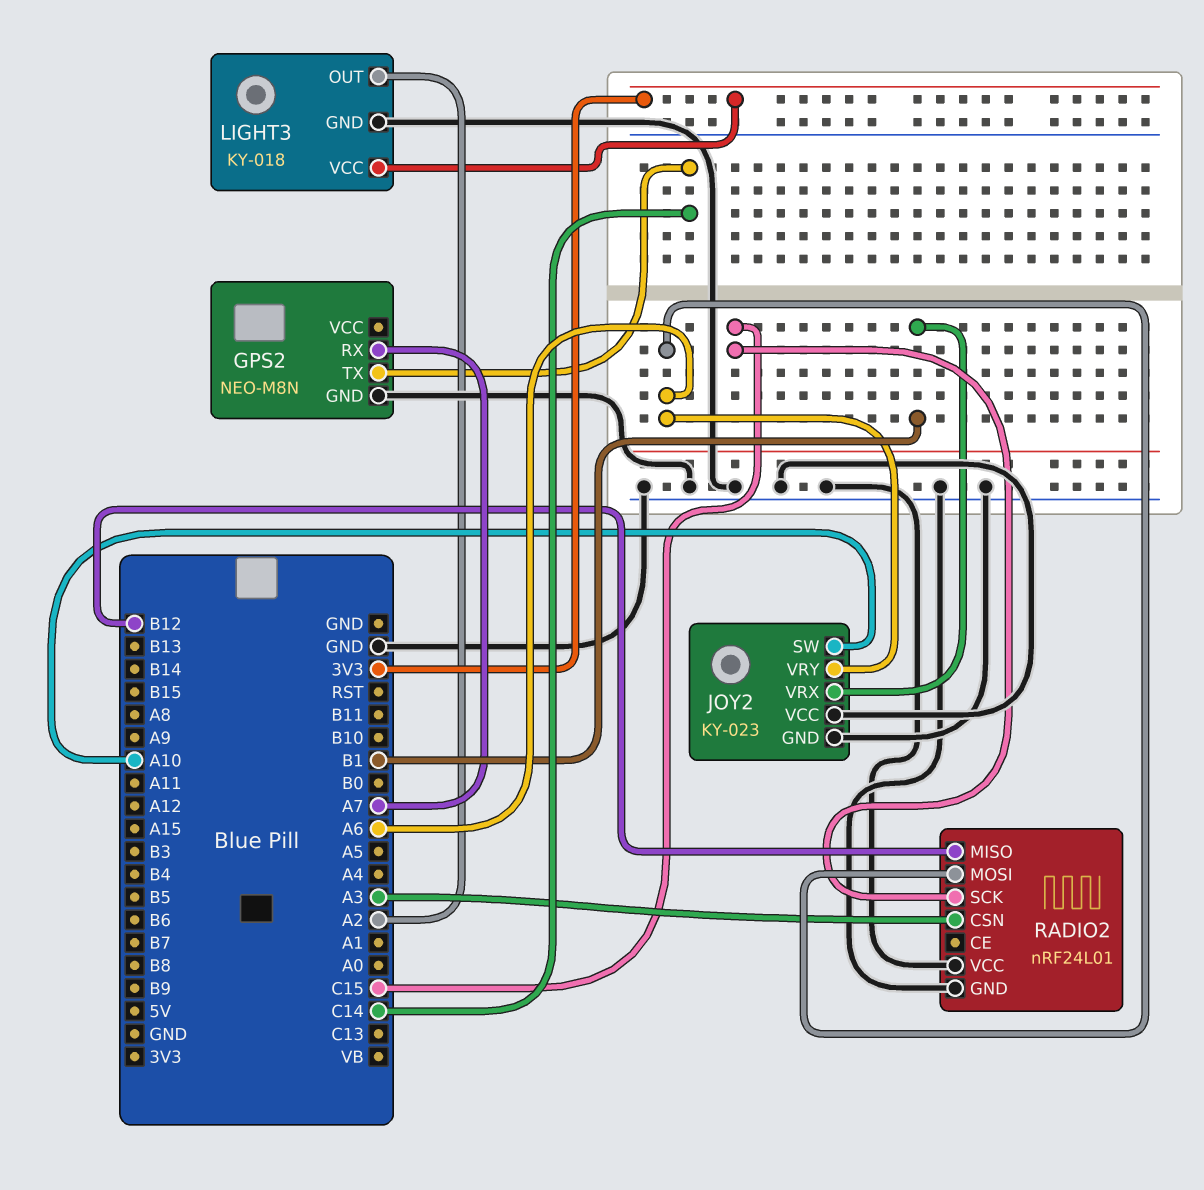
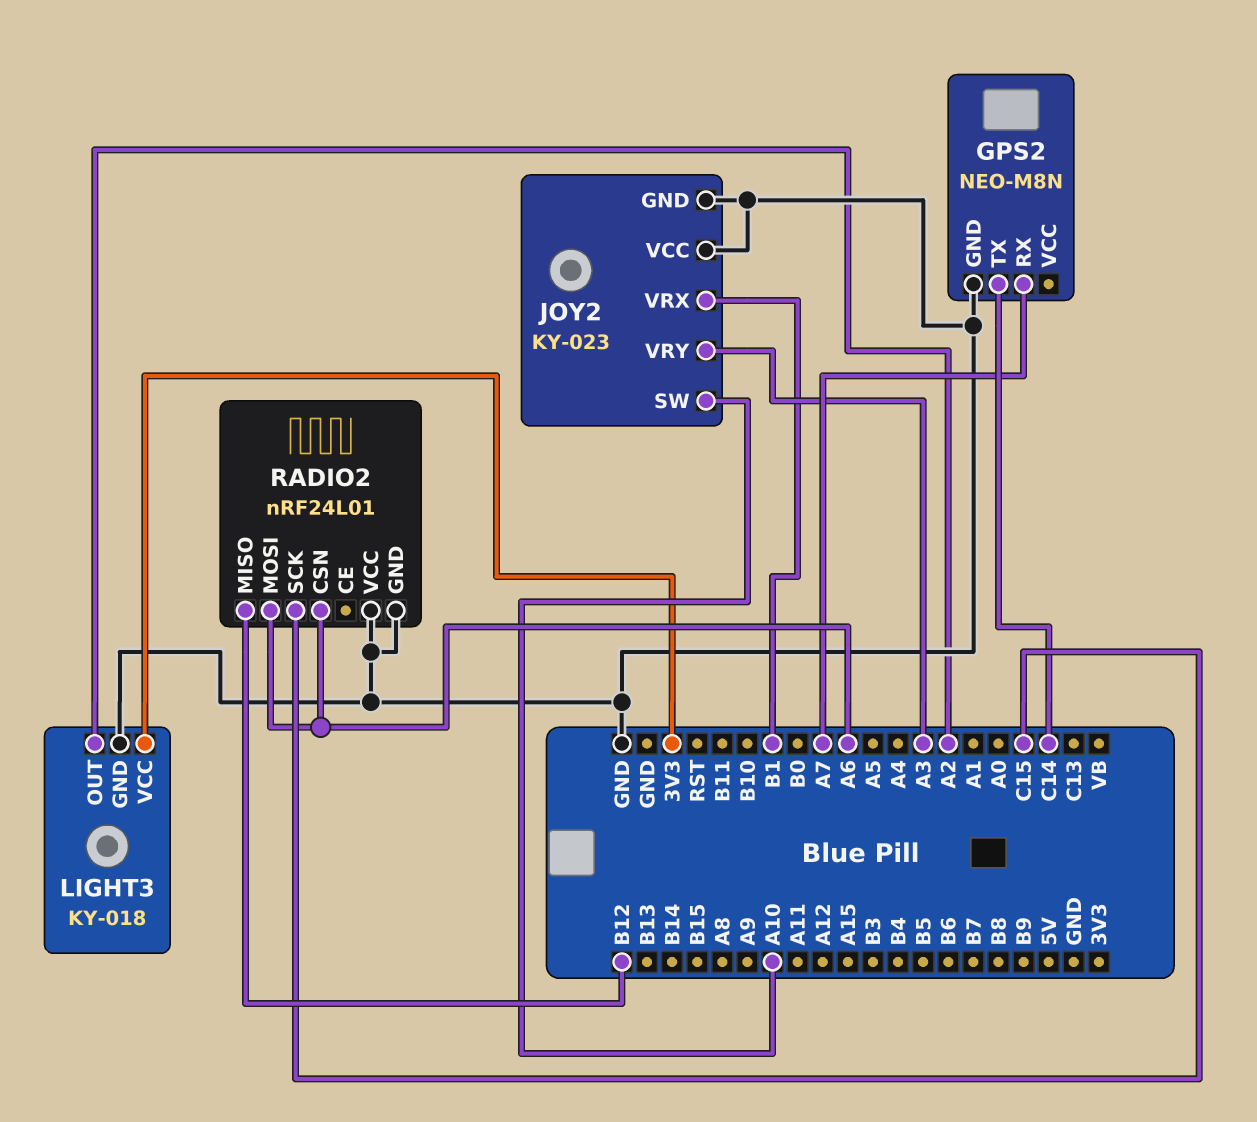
JOY2 pin VRY: A6 -> A3
RADIO2 pin CSN: A3 -> A6

